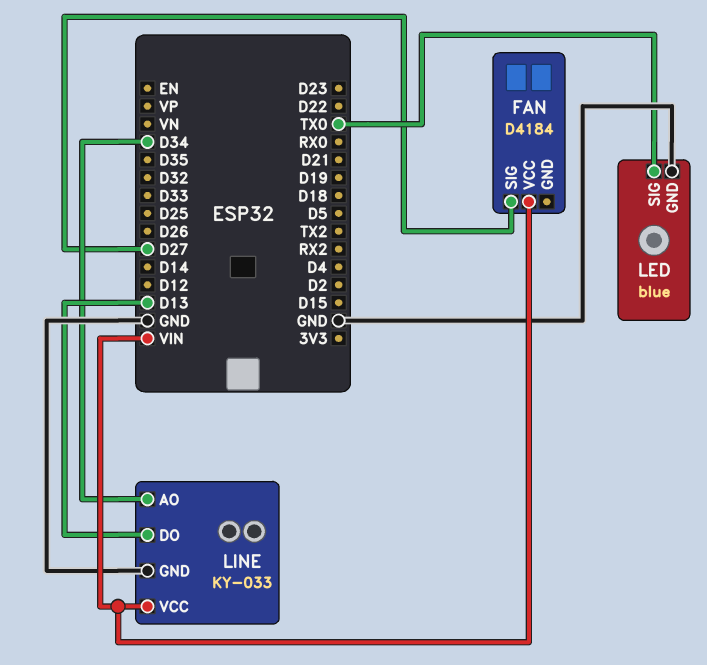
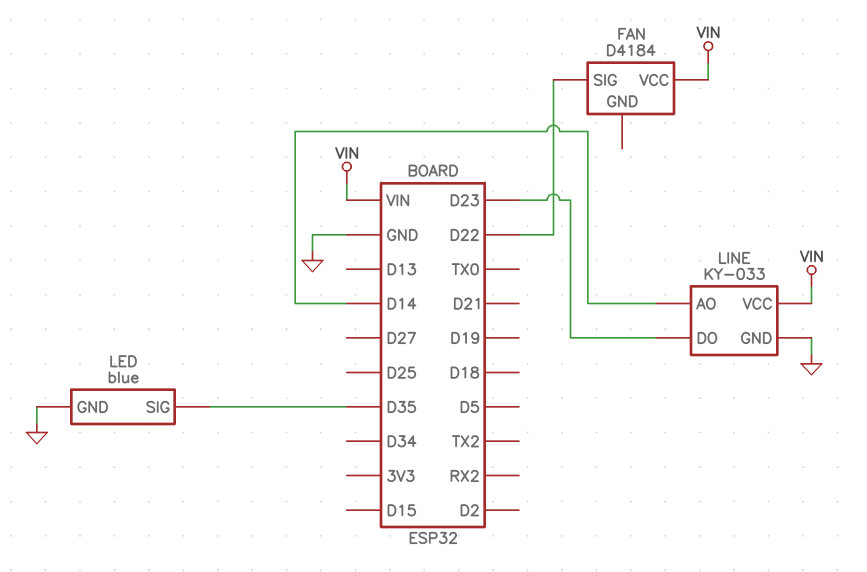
FAN pin SIG: D27 -> D22
LED pin SIG: TX0 -> D35
LINE pin AO: D34 -> D14
LINE pin DO: D13 -> D23

